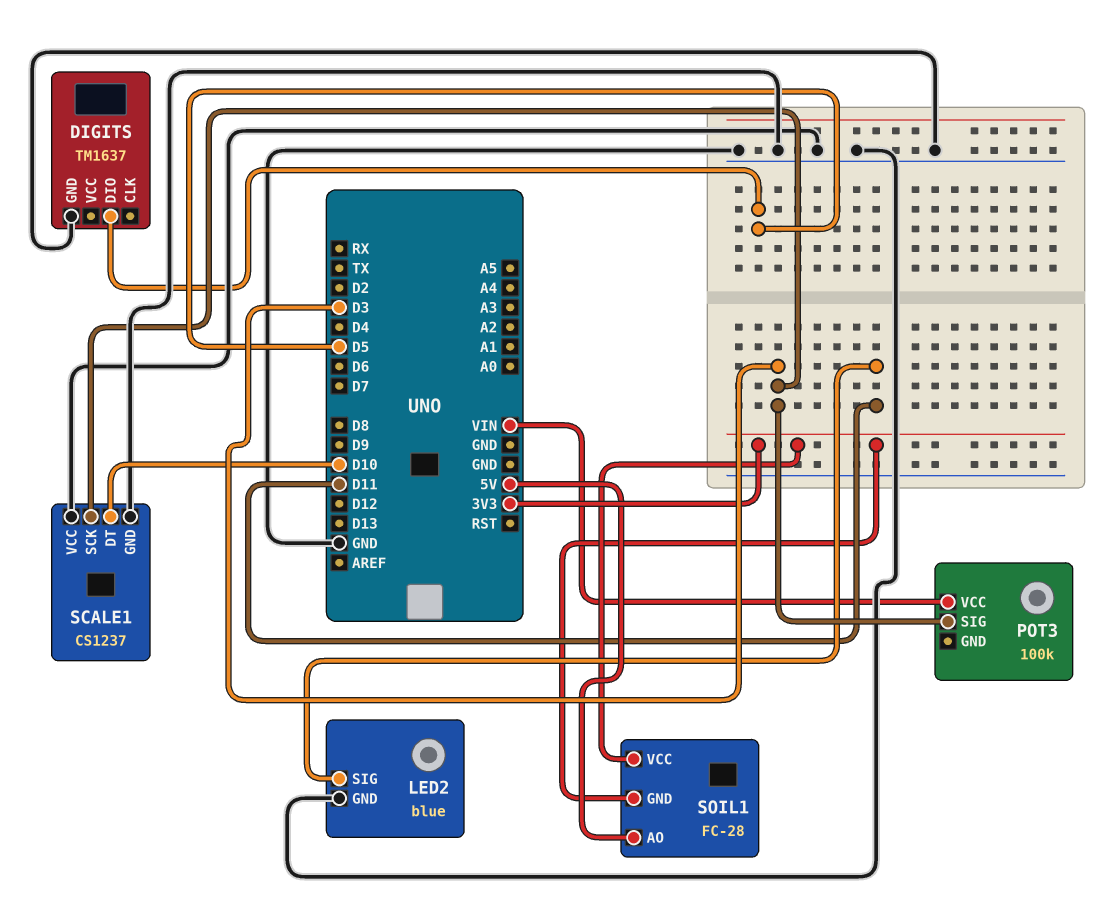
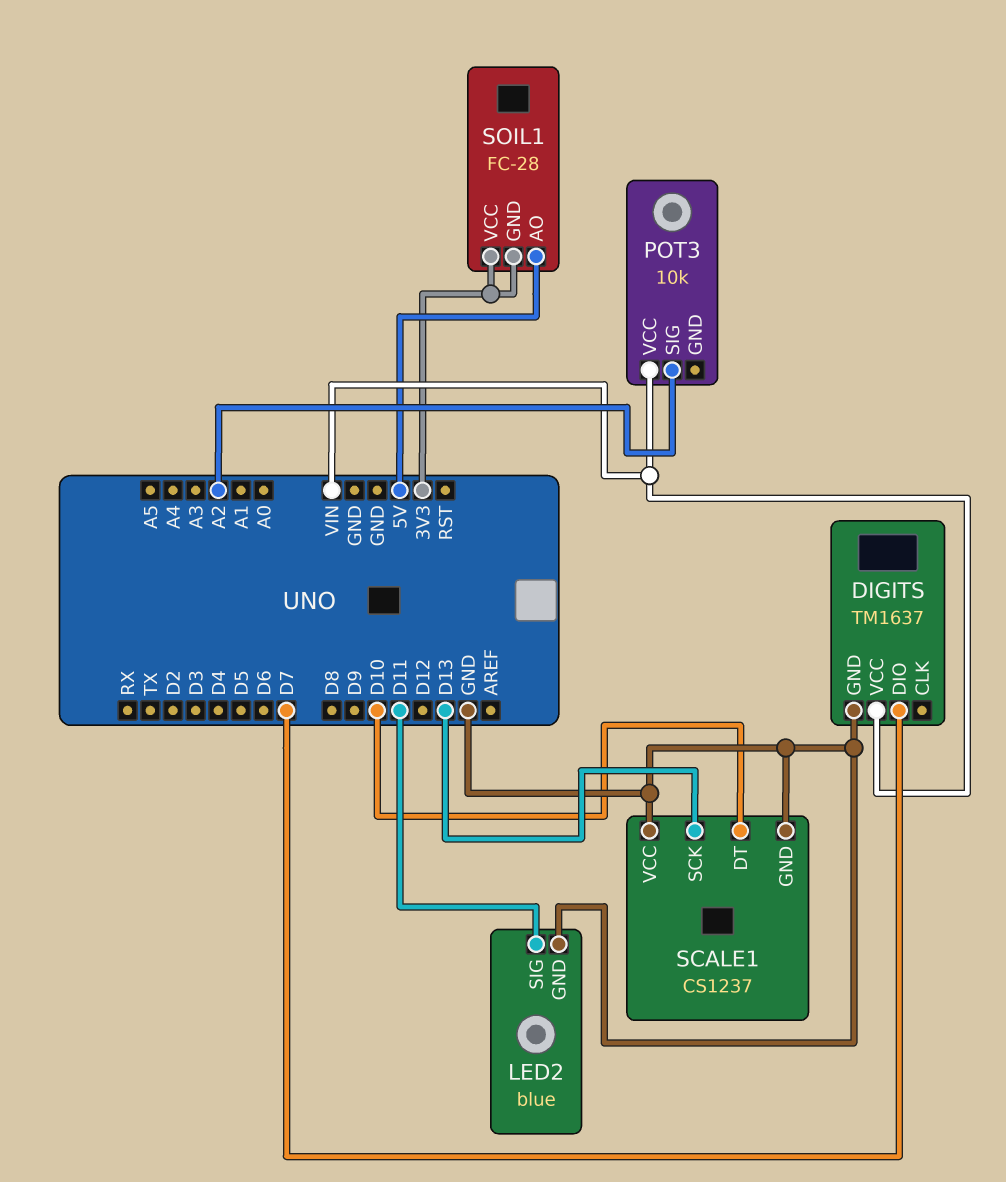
DIGITS pin DIO: D5 -> D7
DIGITS pin VCC: none -> VIN
POT3: 100k -> 10k
POT3 pin SIG: D3 -> A2
SCALE1 pin SCK: D3 -> D13

